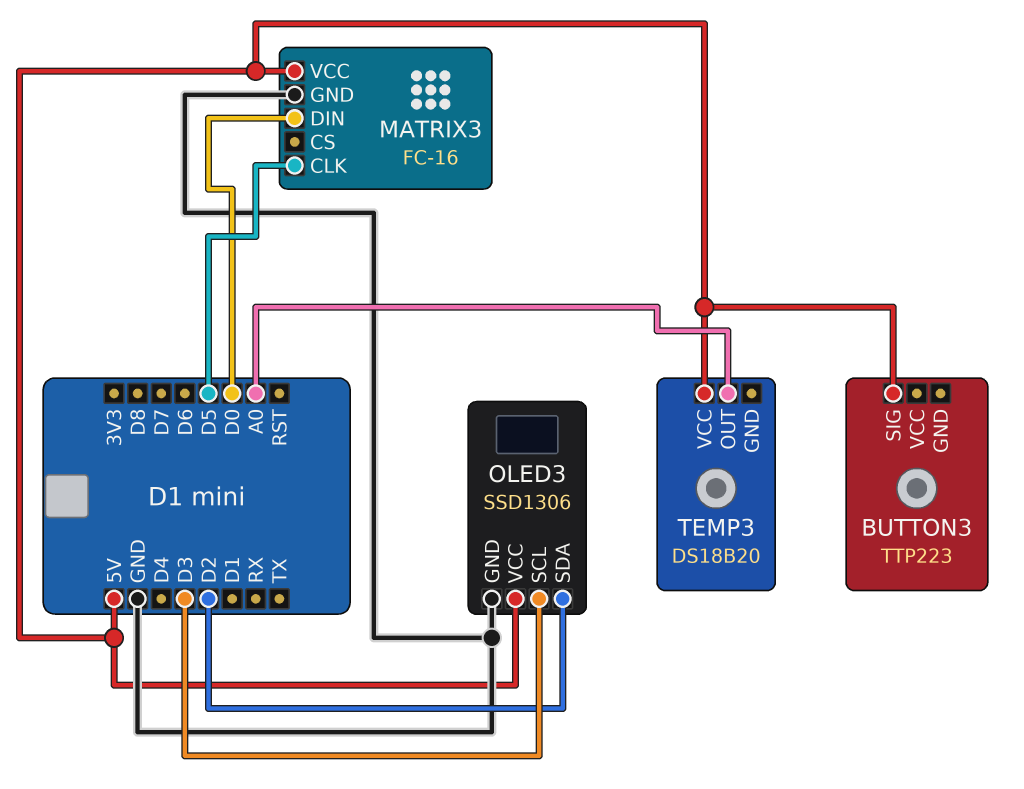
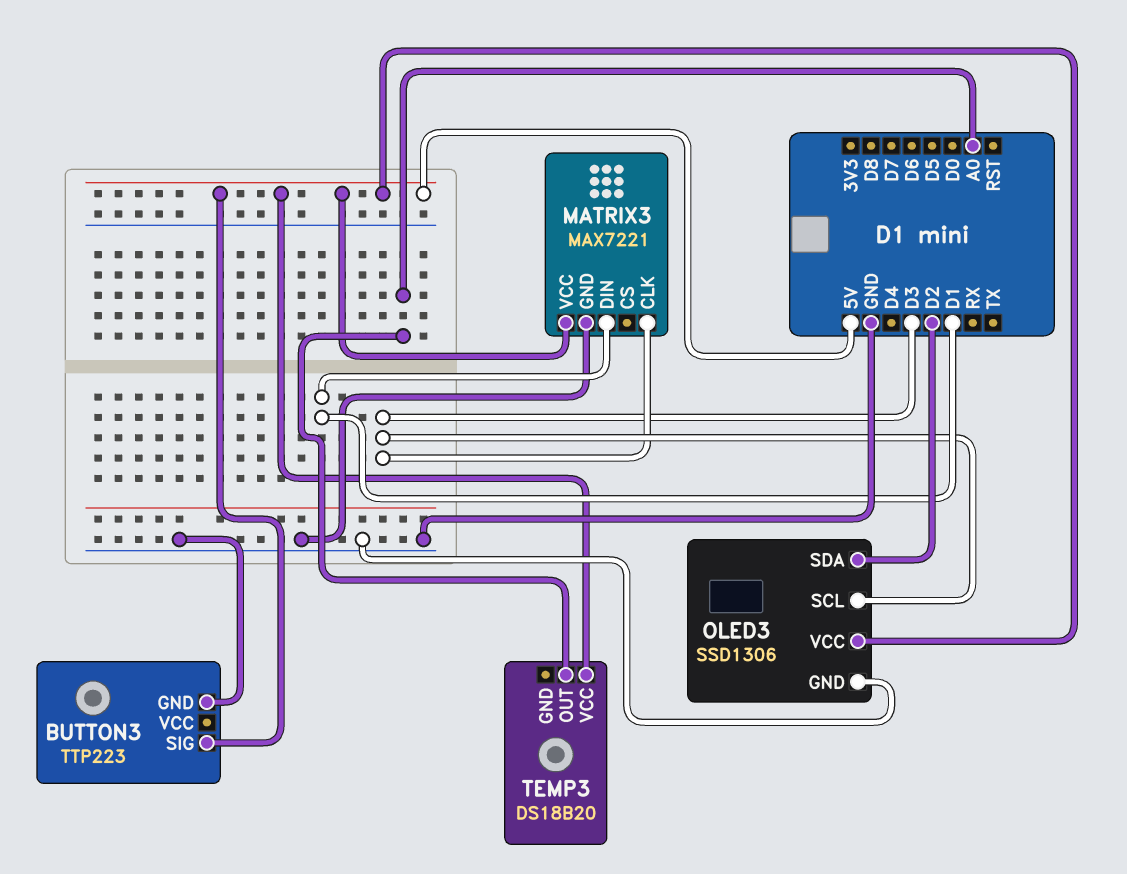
BUTTON3 pin GND: none -> GND
MATRIX3: FC-16 -> MAX7221
MATRIX3 pin CLK: D5 -> D3
MATRIX3 pin DIN: D0 -> D1

